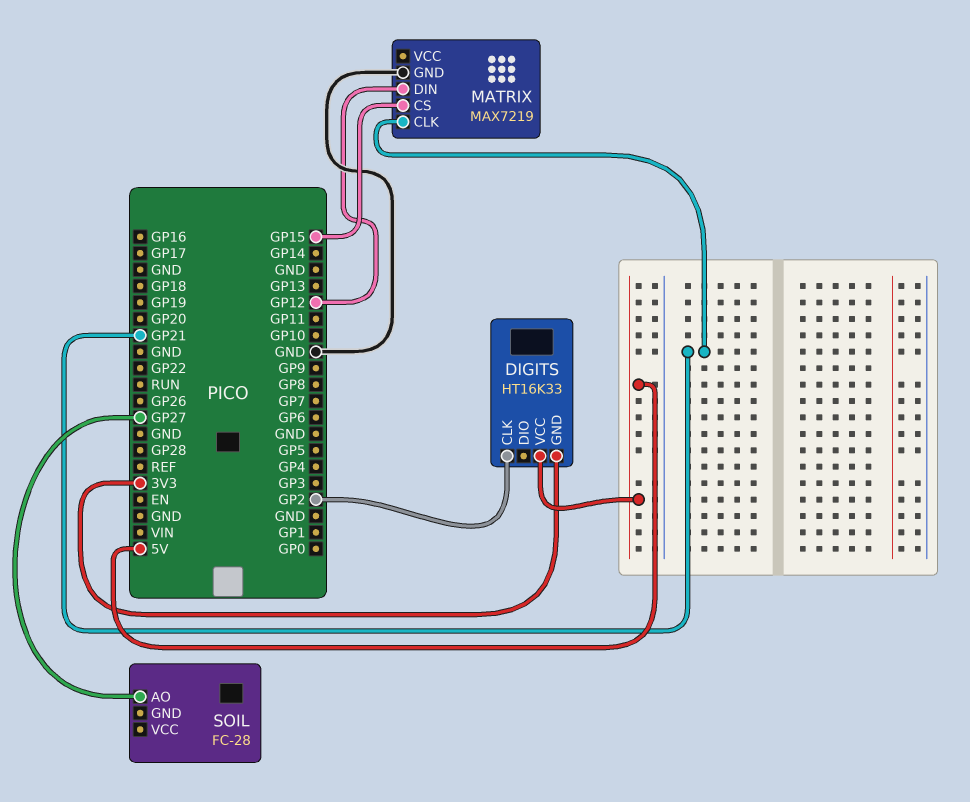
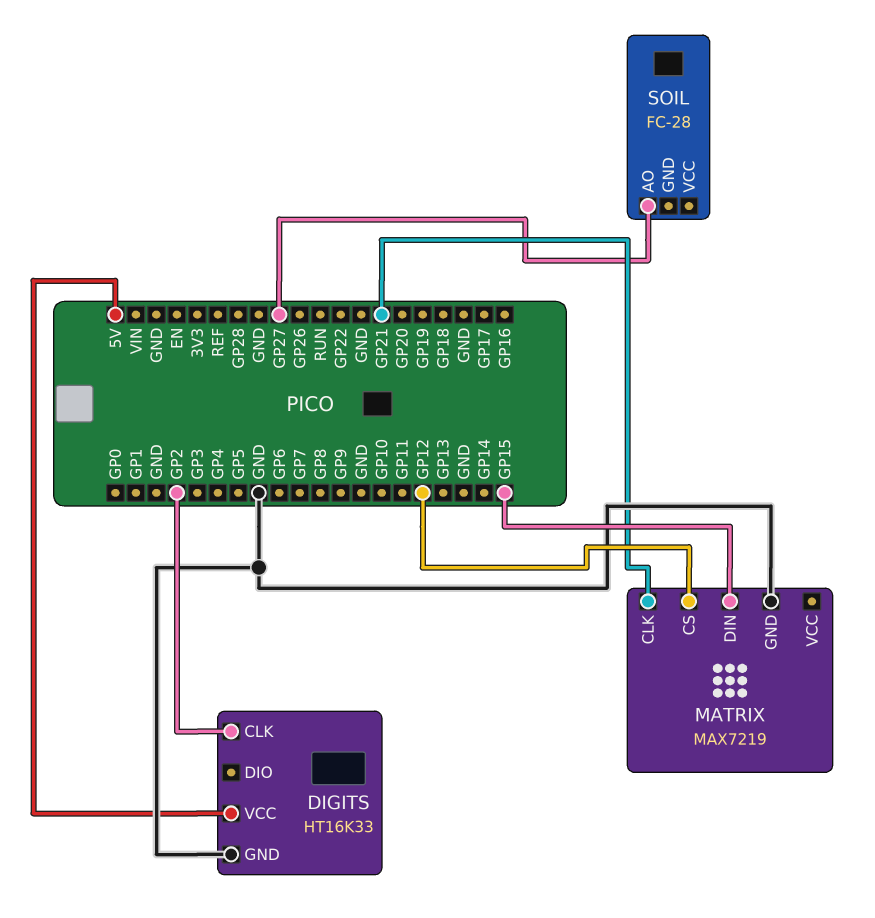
DIGITS pin GND: 3V3 -> GND
MATRIX pin CS: GP15 -> GP12
MATRIX pin DIN: GP12 -> GP15

